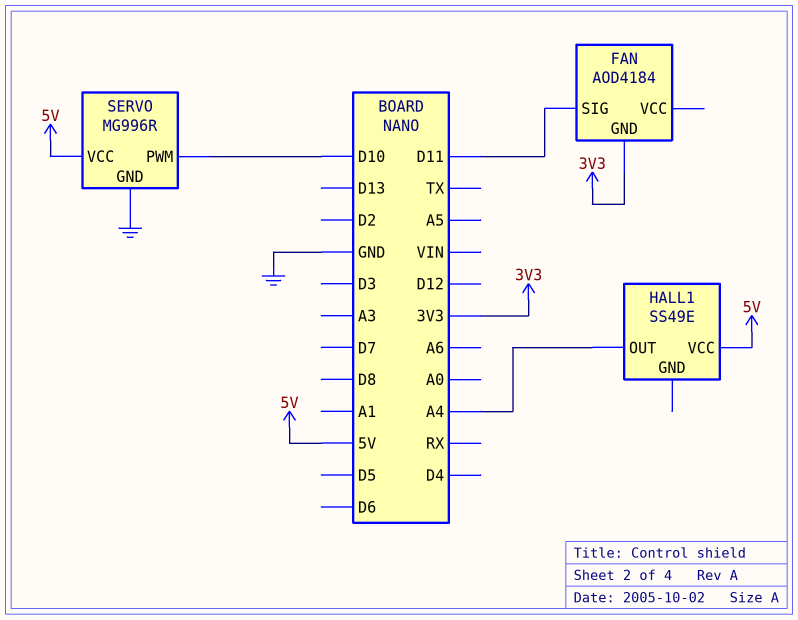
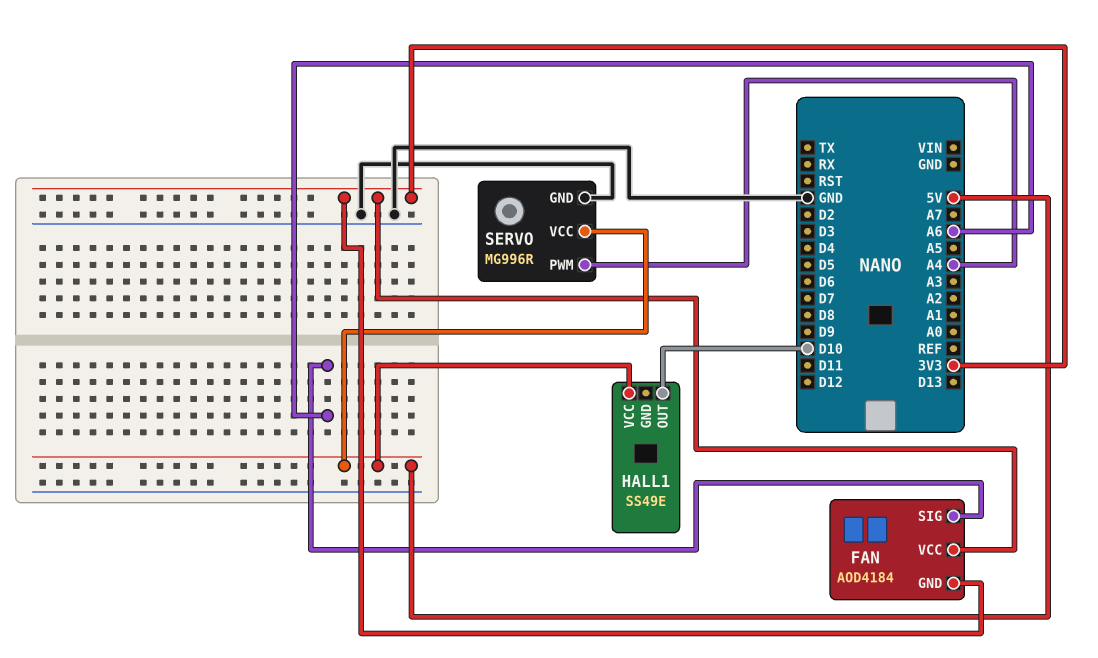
FAN pin SIG: D11 -> A6
FAN pin VCC: none -> 3V3
HALL1 pin OUT: A4 -> D10
SERVO pin PWM: D10 -> A4

